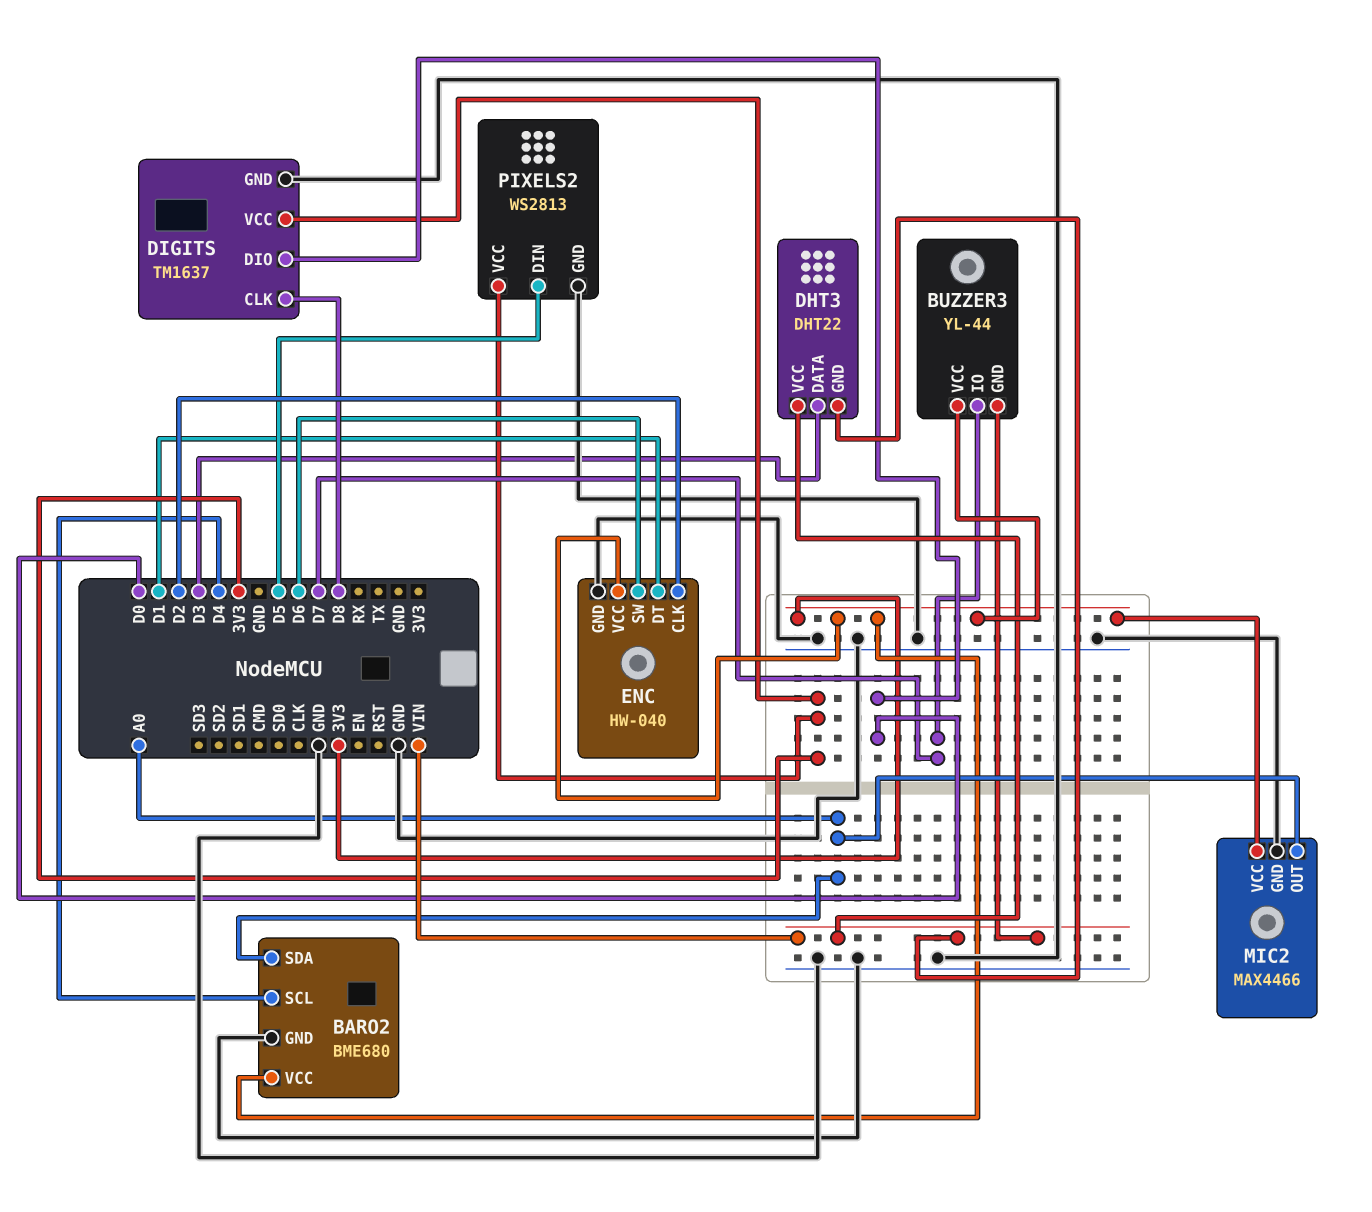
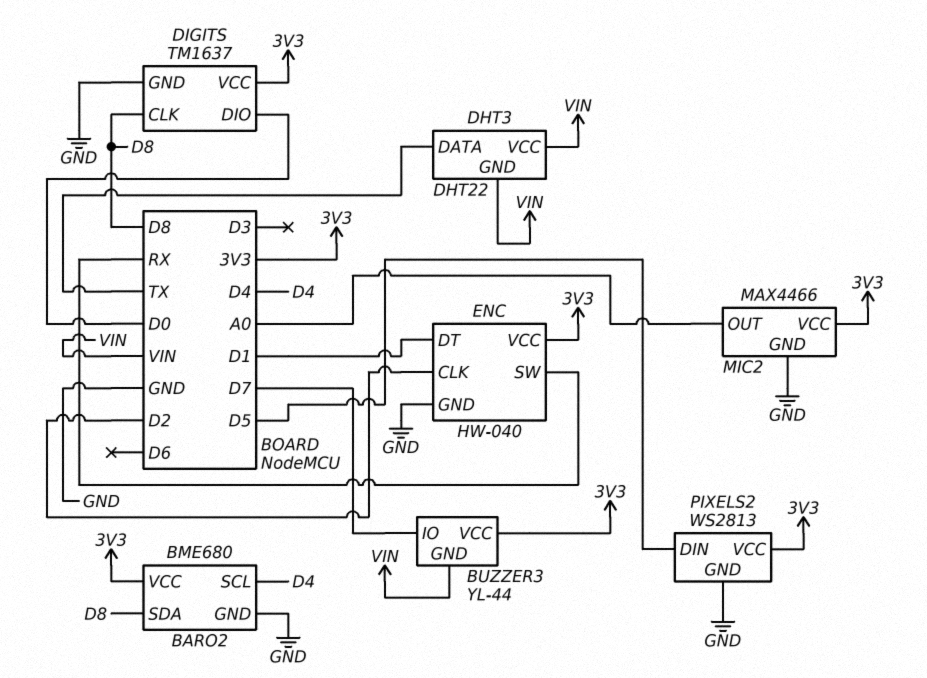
BARO2 pin SDA: A0 -> D8
DHT3 pin DATA: D3 -> TX
ENC pin SW: D6 -> RX

